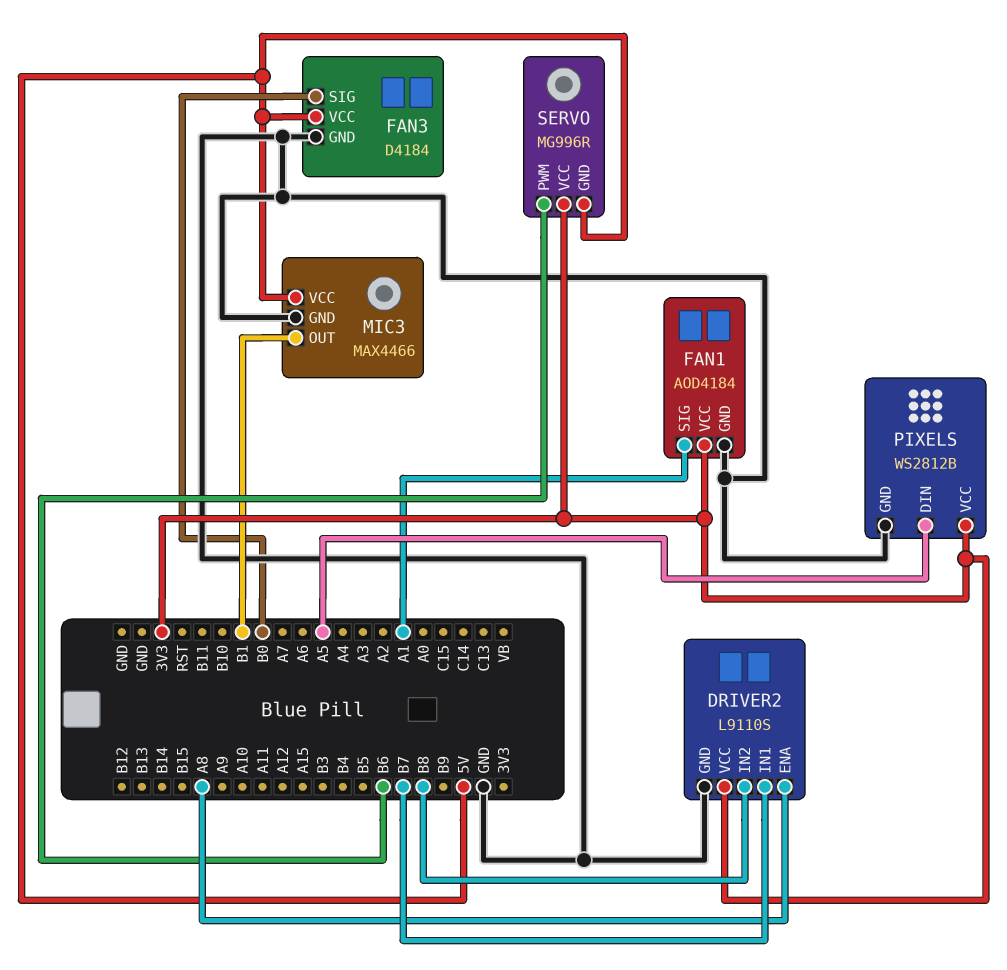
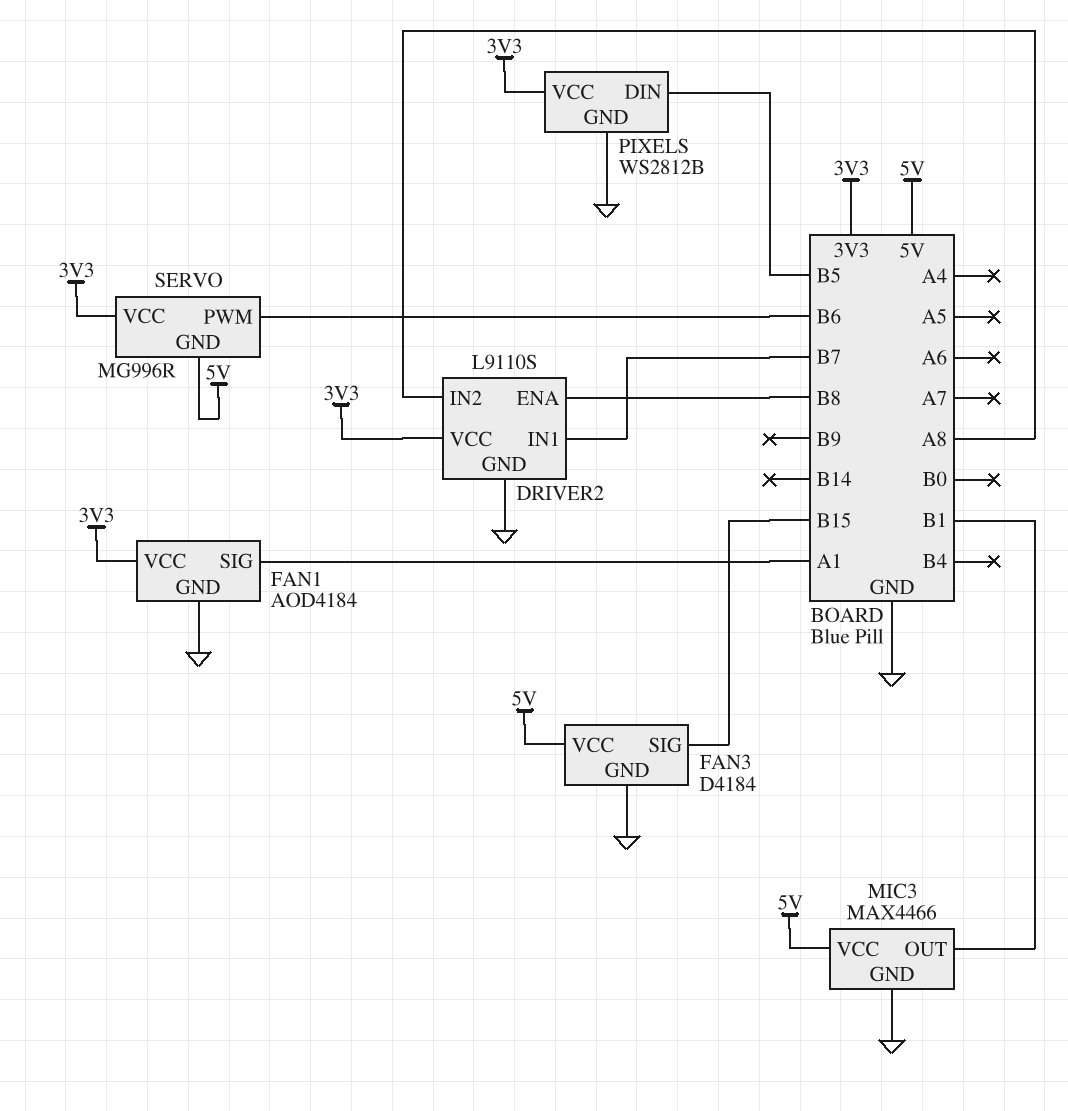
DRIVER2 pin ENA: A8 -> B8
DRIVER2 pin IN2: B8 -> A8
FAN3 pin SIG: B0 -> B15
PIXELS pin DIN: A5 -> B5

